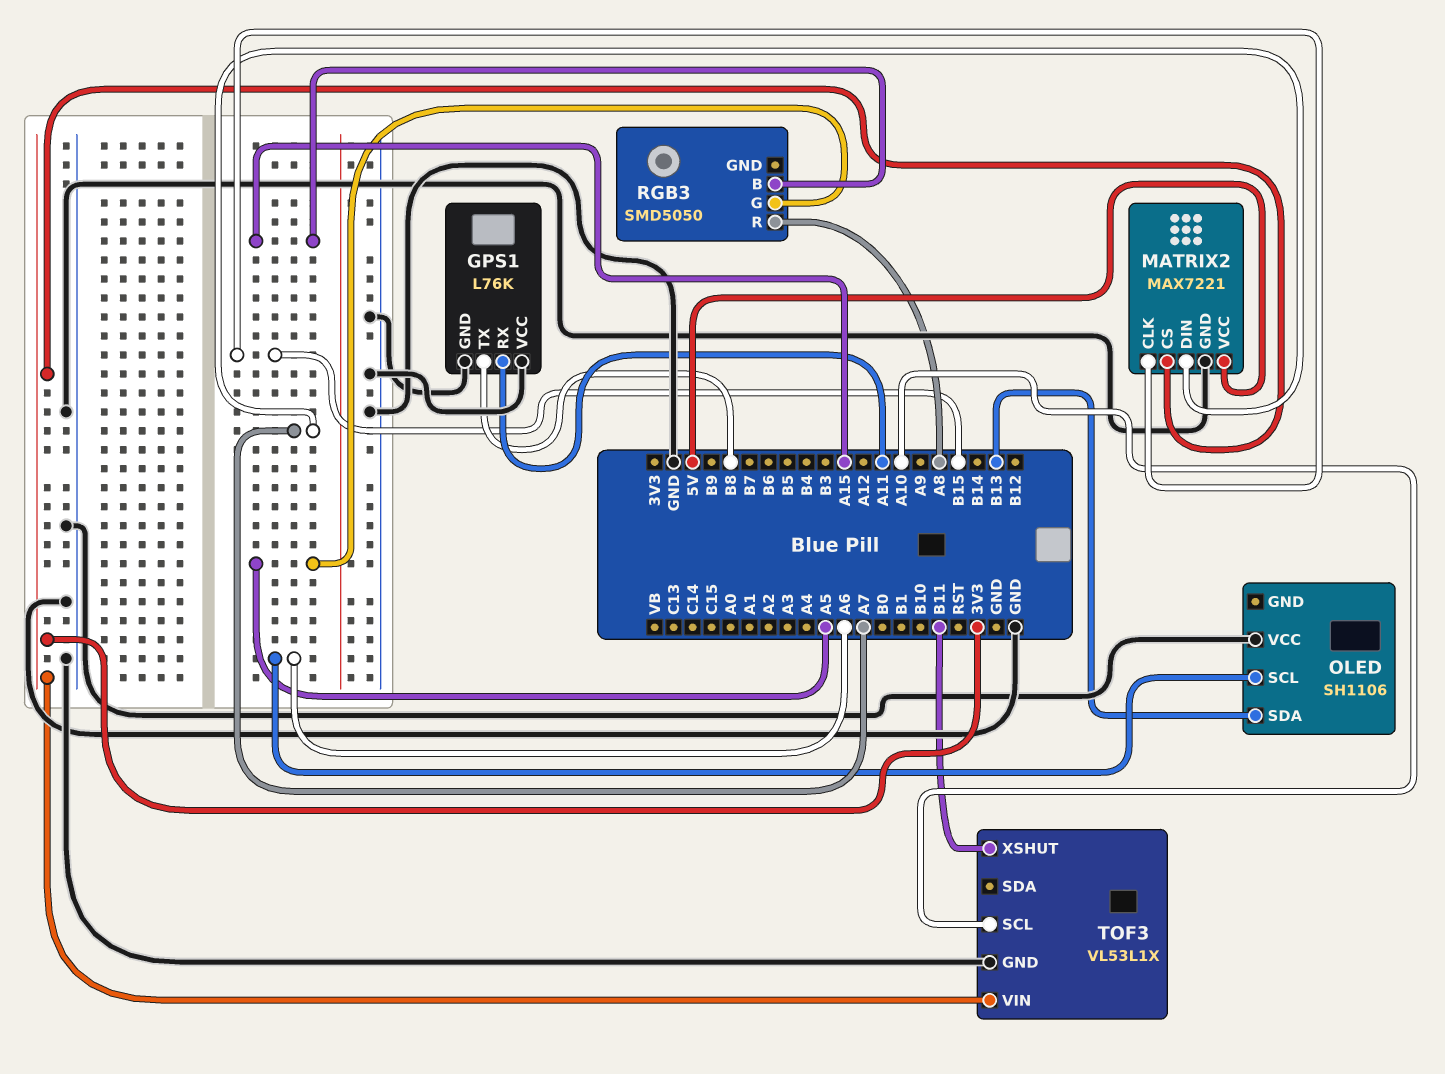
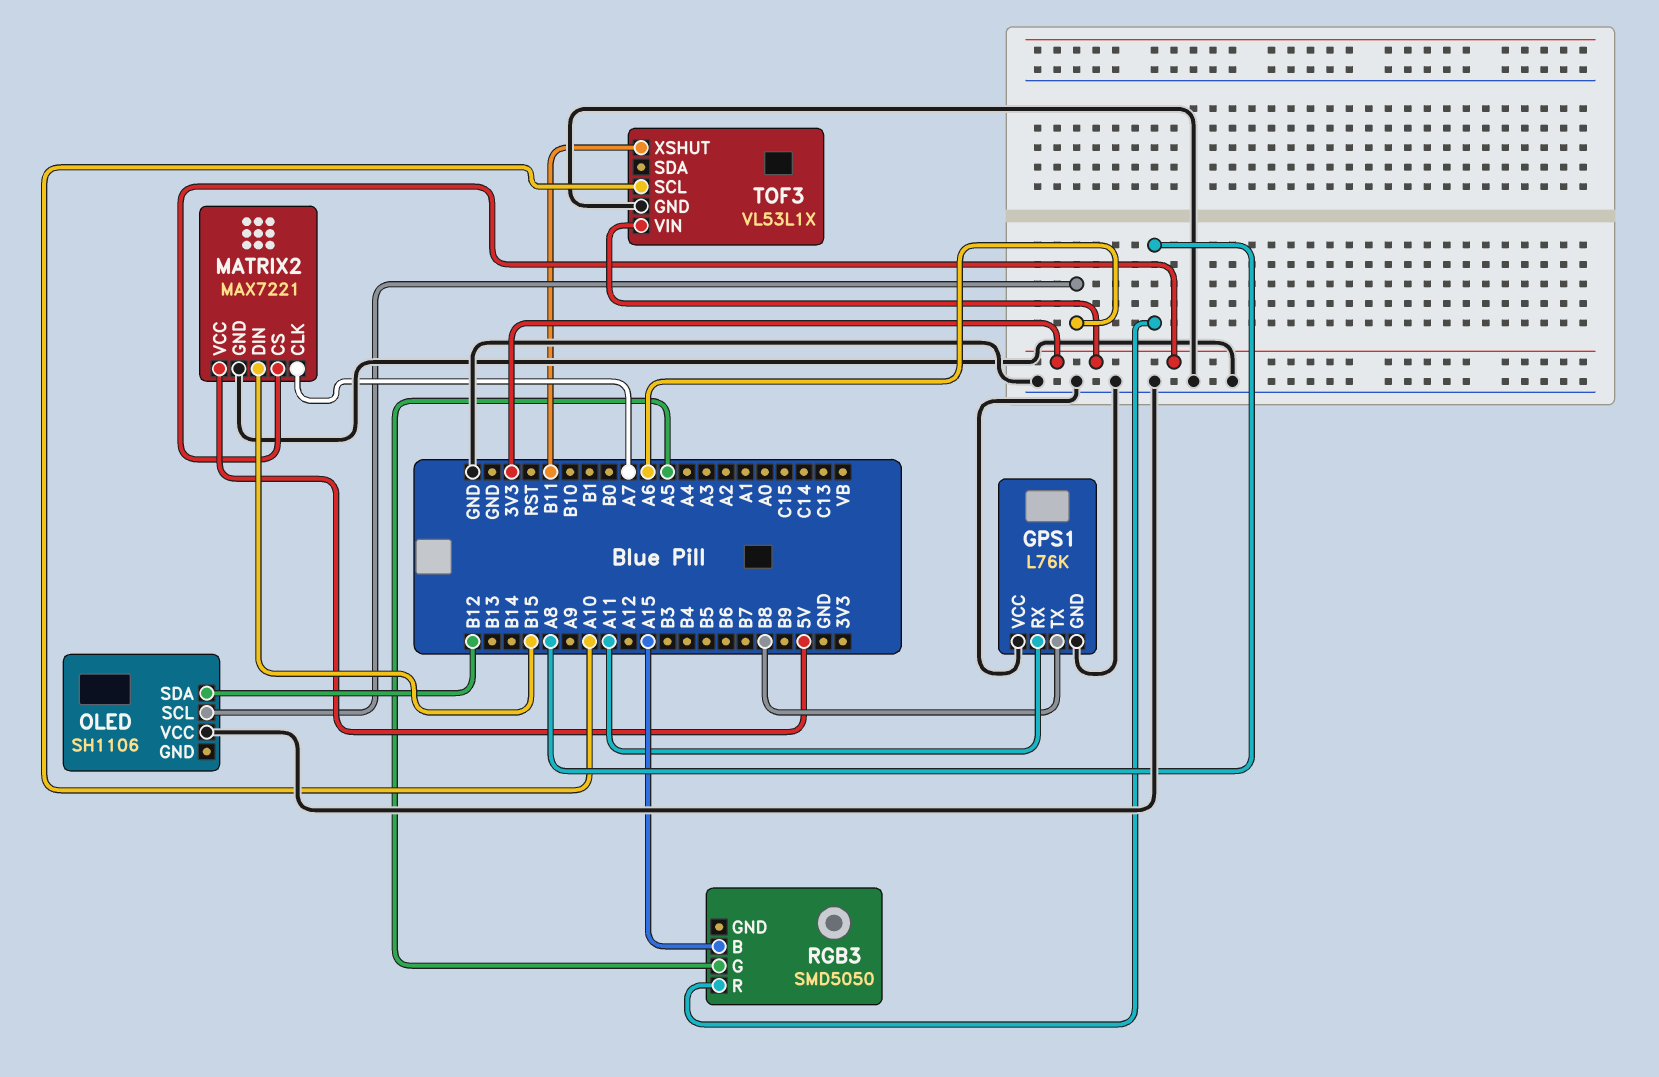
MATRIX2 pin CLK: B15 -> A7
MATRIX2 pin DIN: A7 -> B15
OLED pin SDA: B13 -> B12

